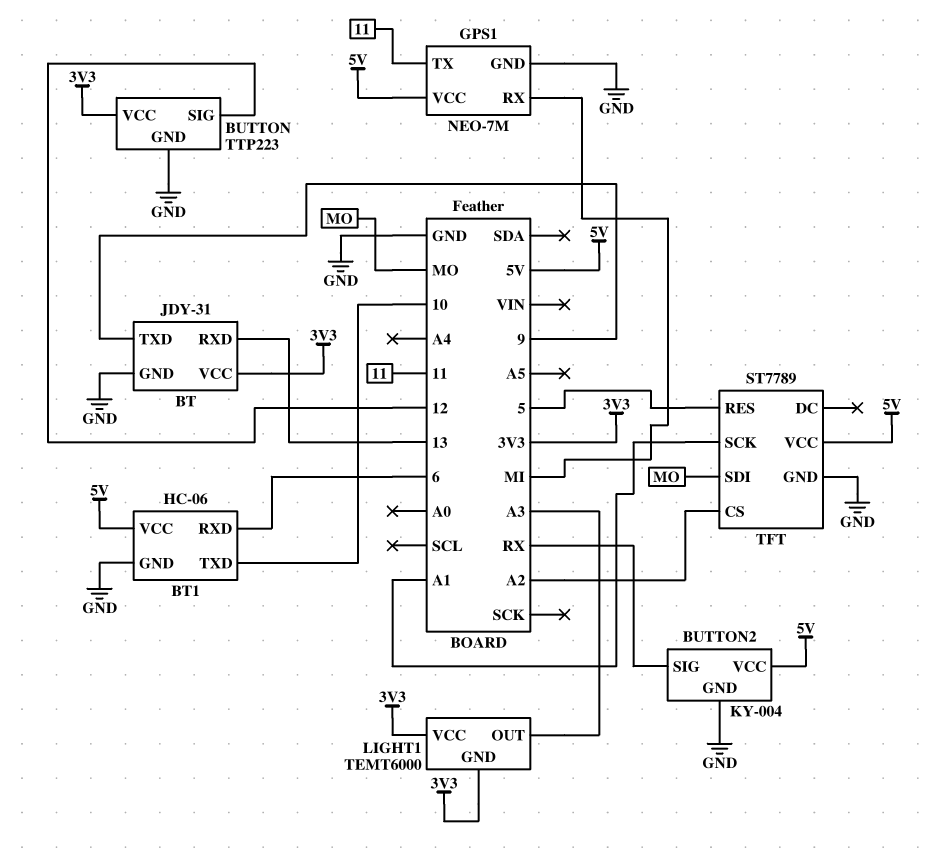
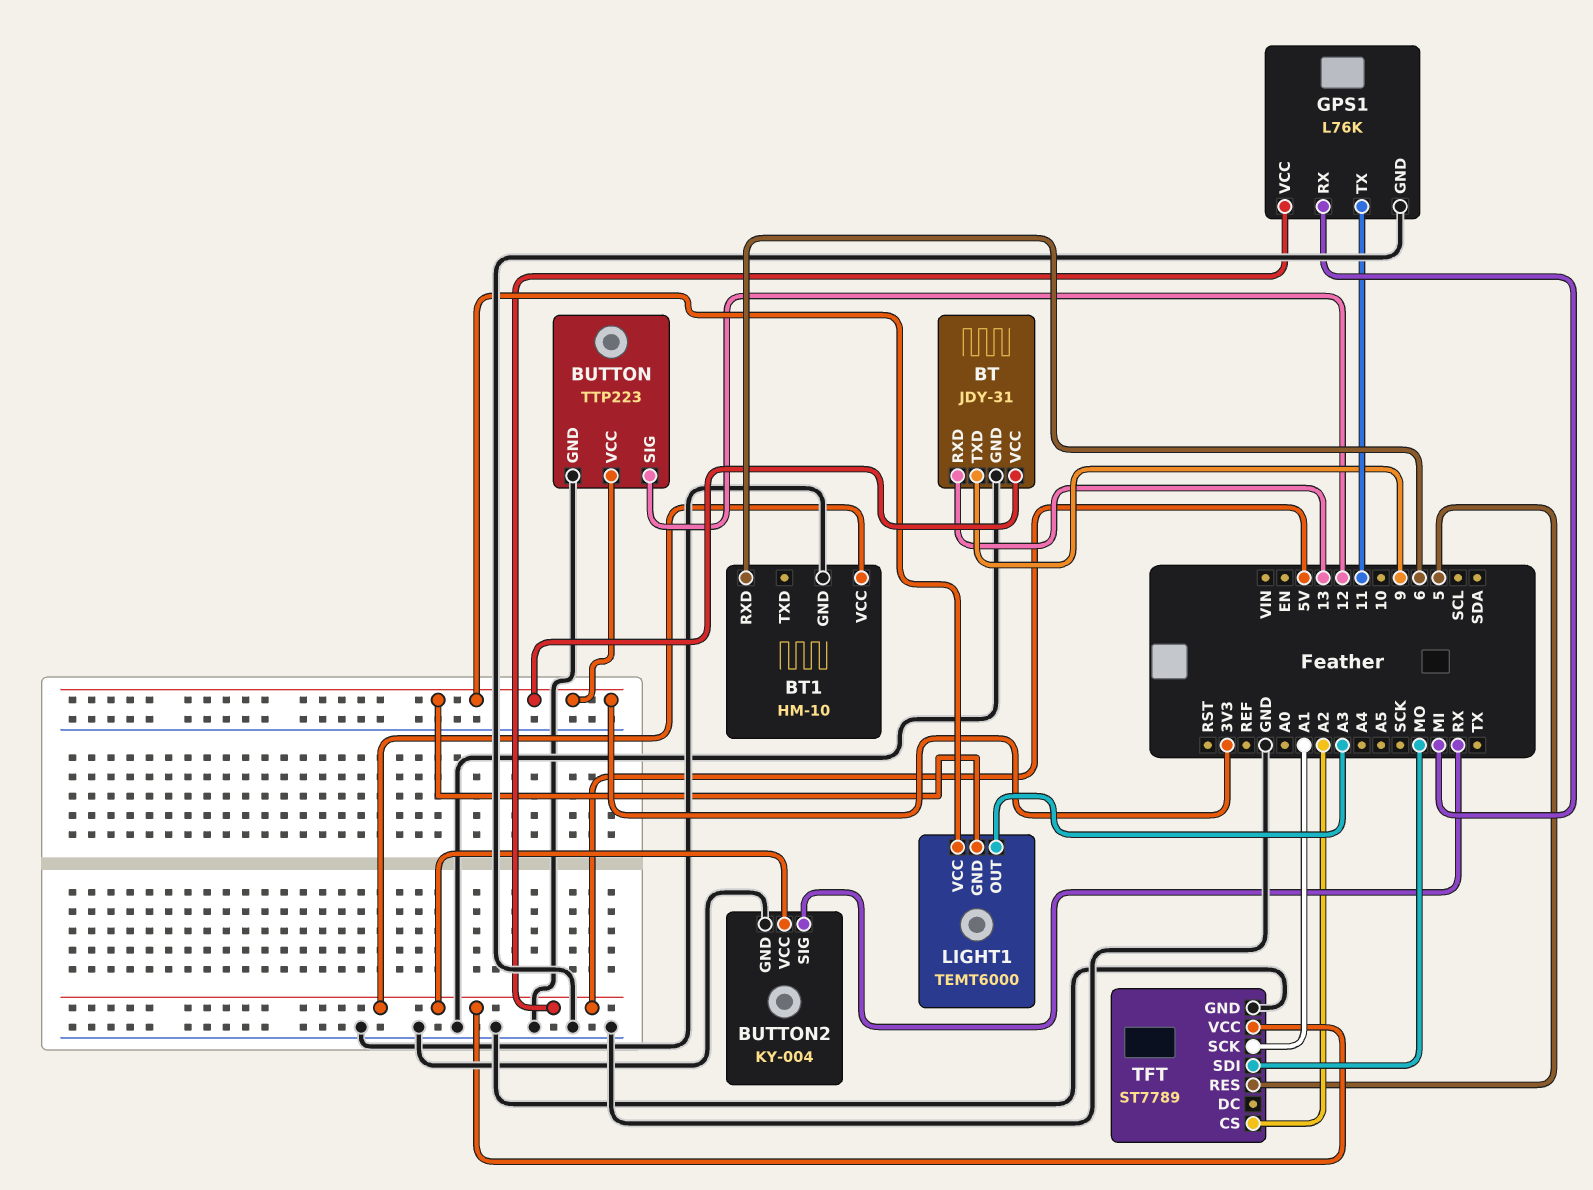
BT1: HC-06 -> HM-10
BT1 pin TXD: 10 -> none
GPS1: NEO-7M -> L76K

